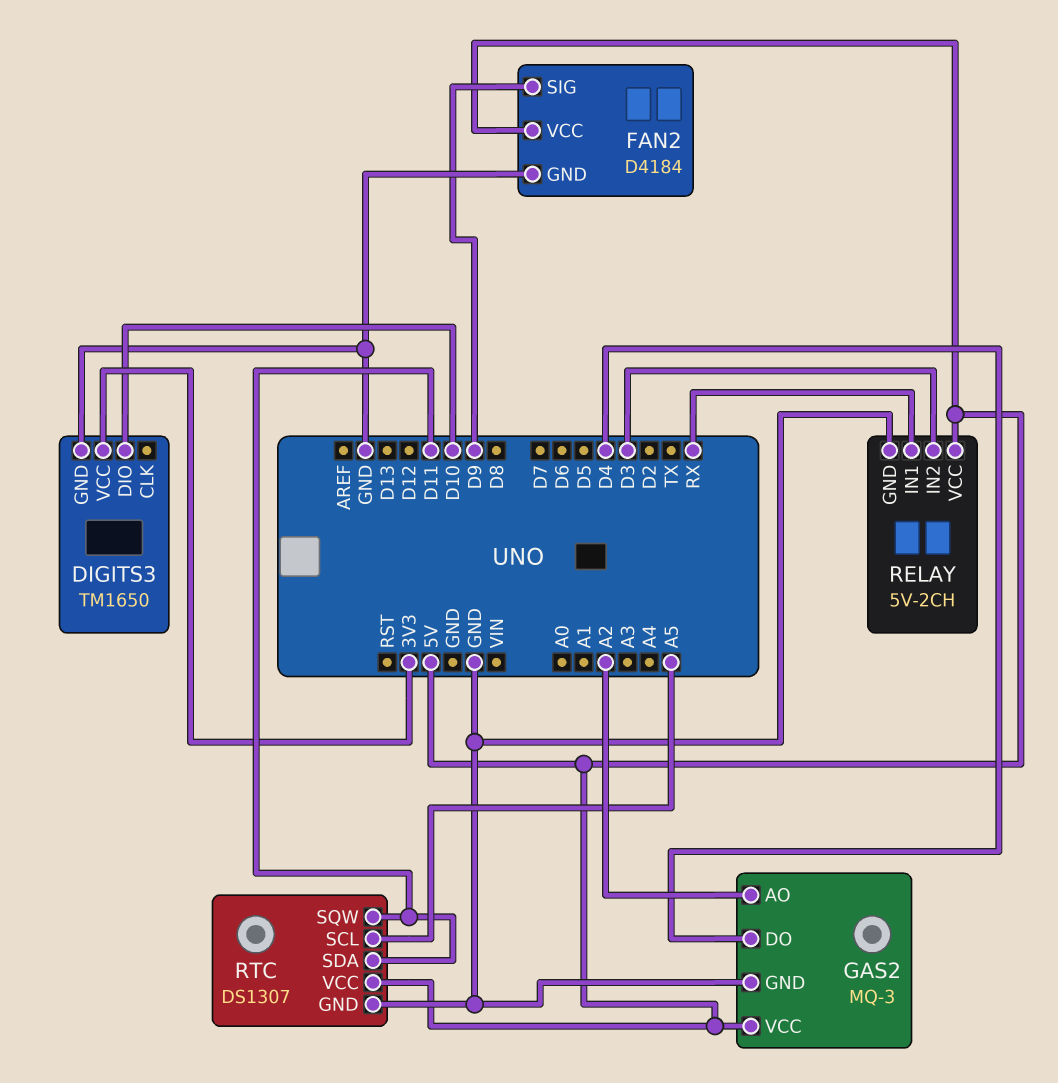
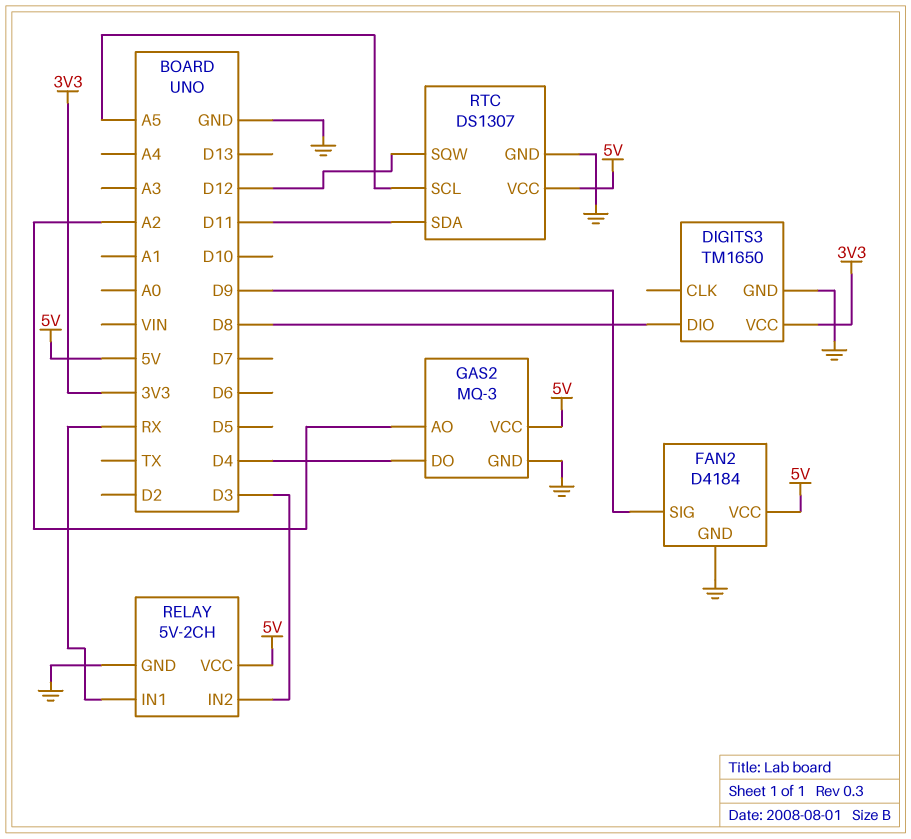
DIGITS3 pin DIO: D10 -> D8
RTC pin SQW: D11 -> D12

